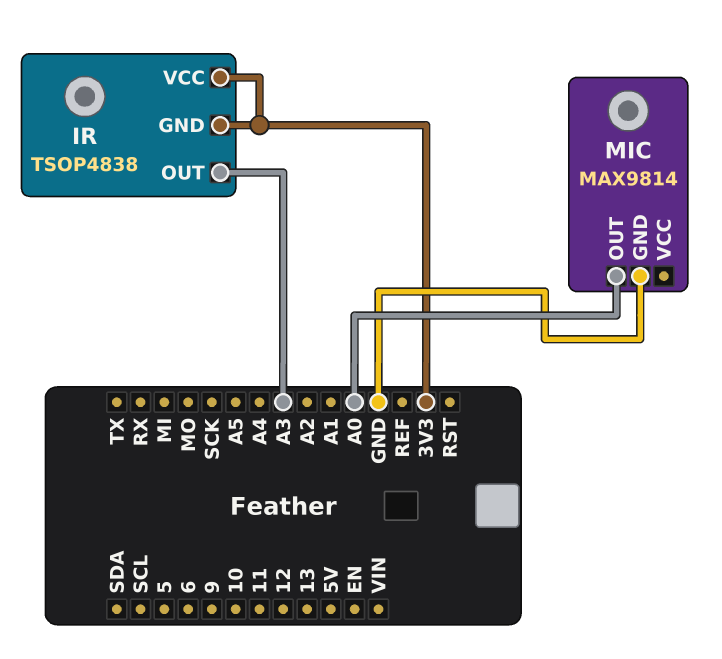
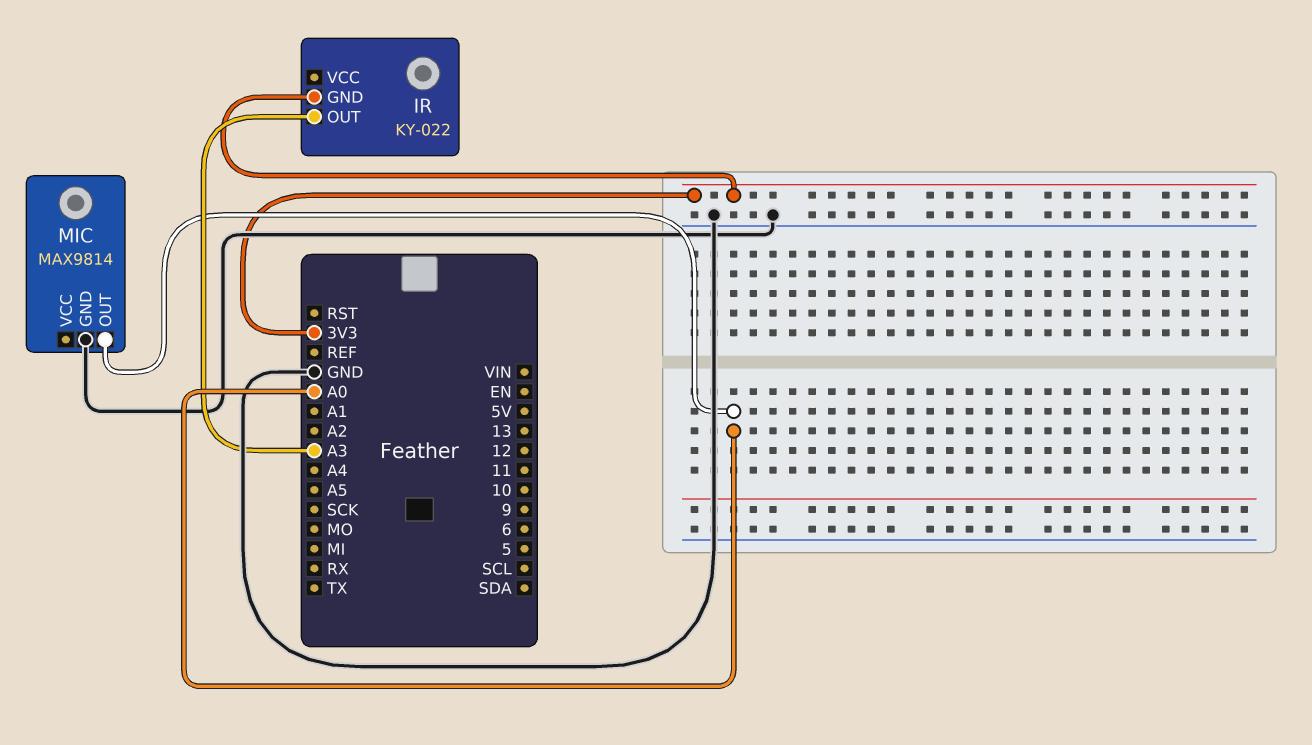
IR: TSOP4838 -> KY-022
IR pin VCC: 3V3 -> none

